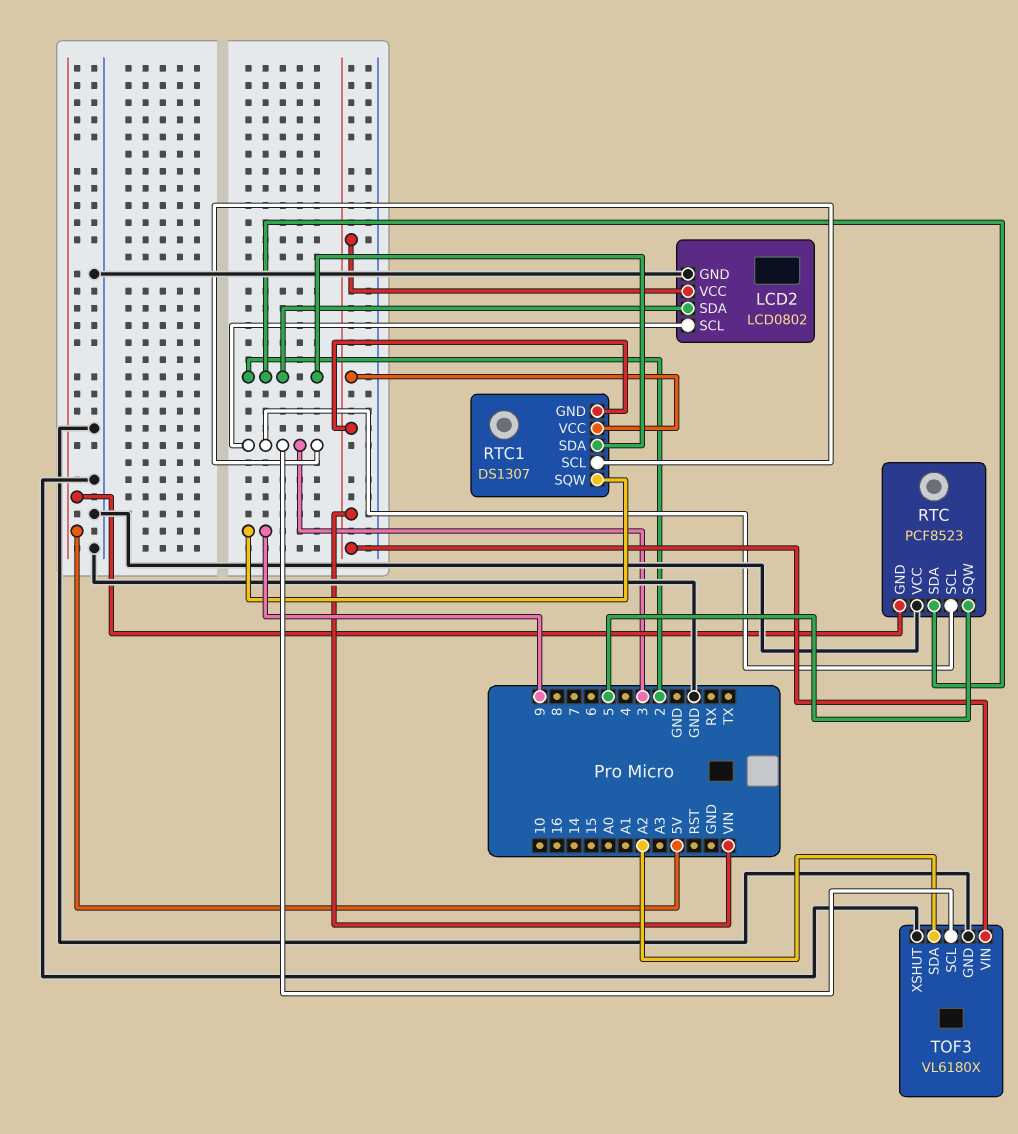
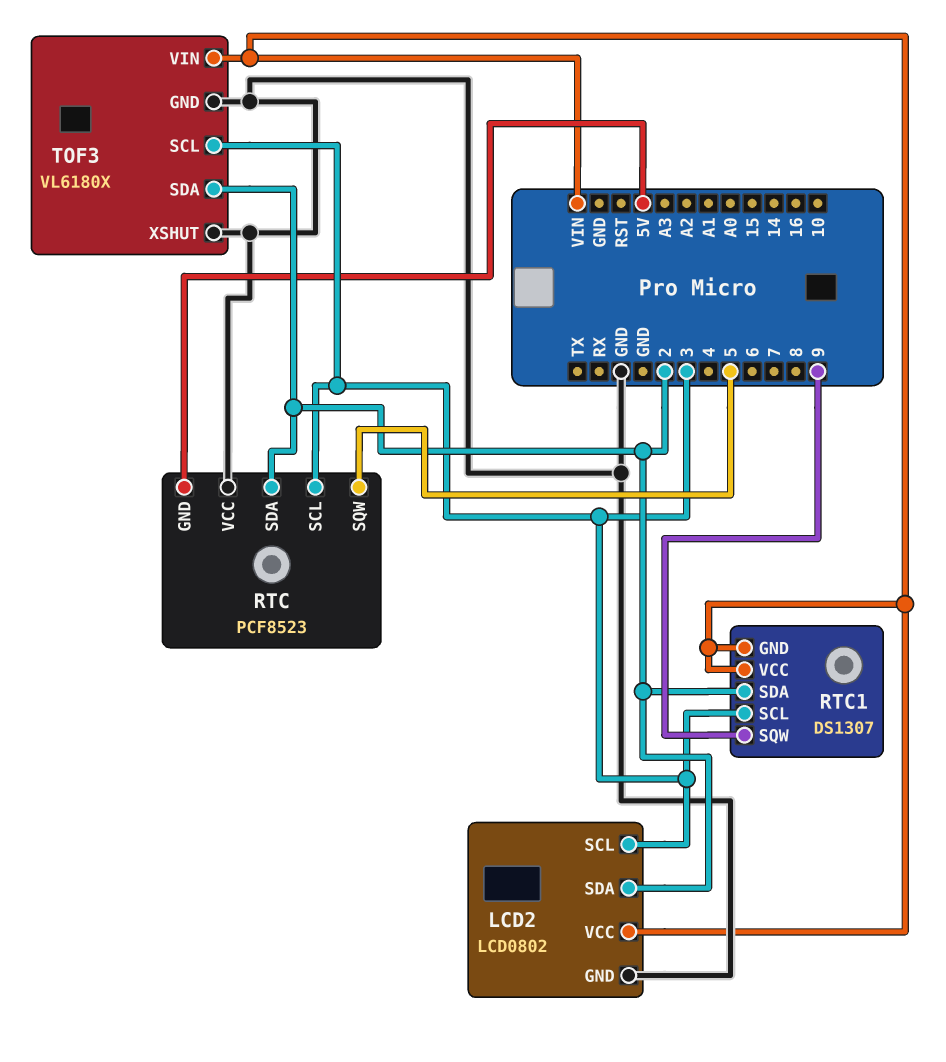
TOF3 pin SDA: A2 -> 2

